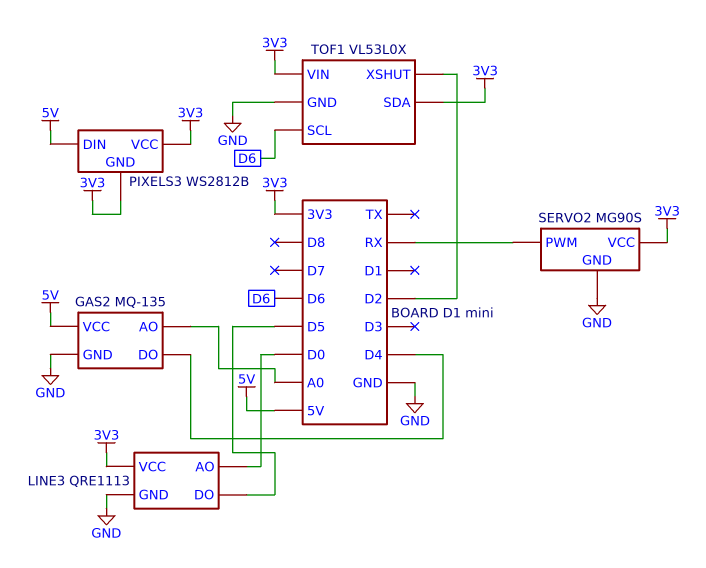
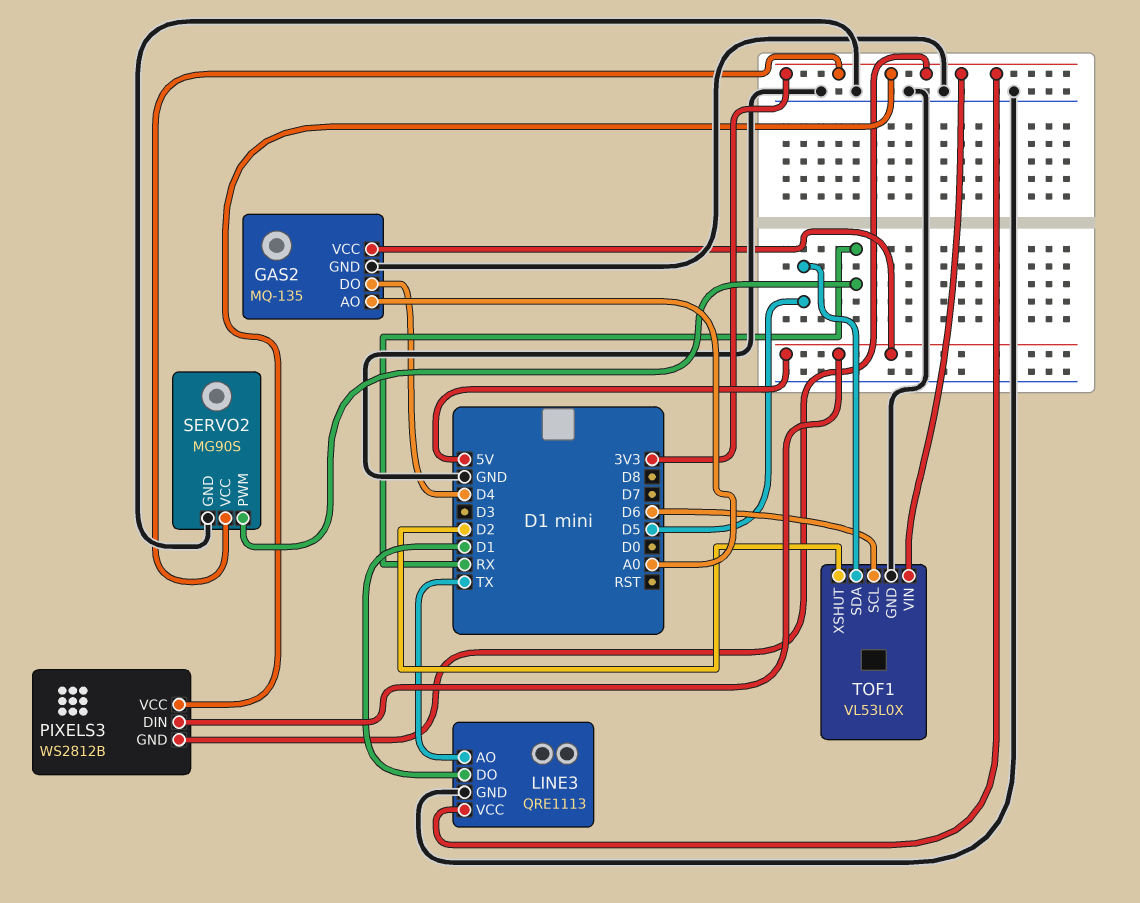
LINE3 pin AO: D0 -> TX
LINE3 pin DO: D5 -> D1
TOF1 pin SDA: 3V3 -> D5

